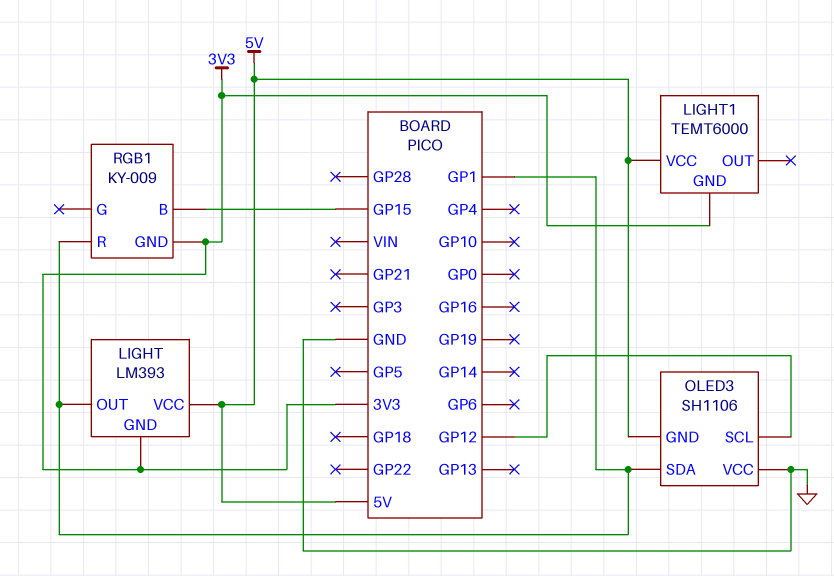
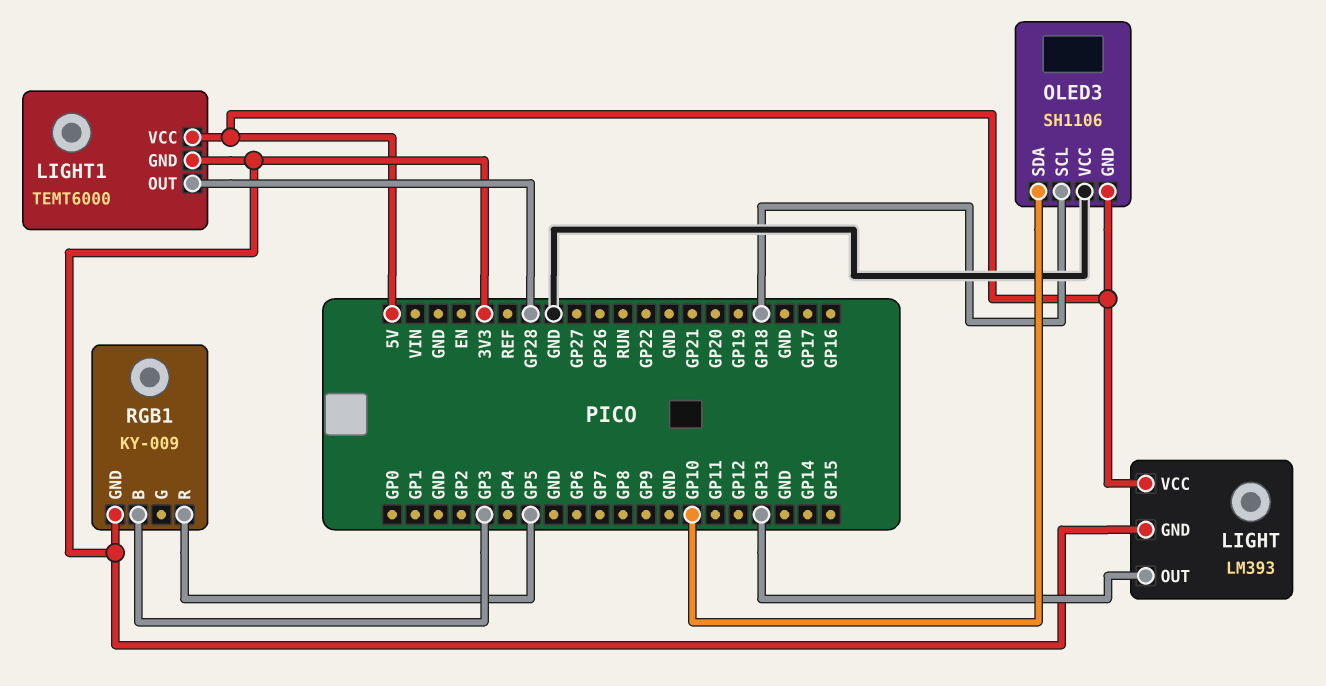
LIGHT pin OUT: GP1 -> GP13
LIGHT1 pin OUT: none -> GP28
OLED3 pin SCL: GP12 -> GP18
OLED3 pin SDA: GP1 -> GP10
RGB1 pin B: GP15 -> GP3
RGB1 pin R: GP1 -> GP5

